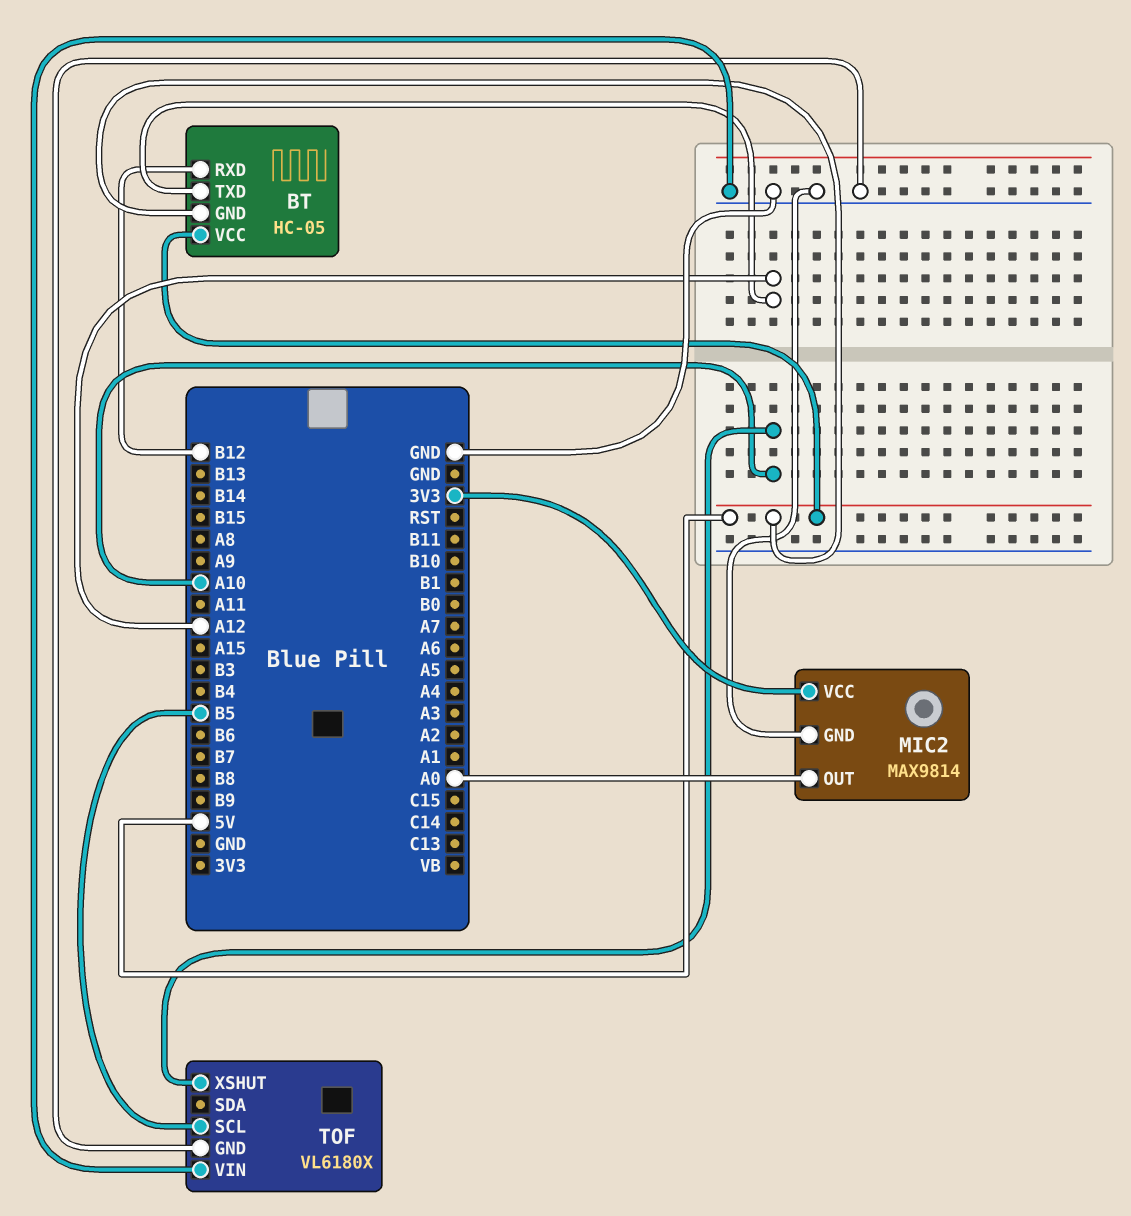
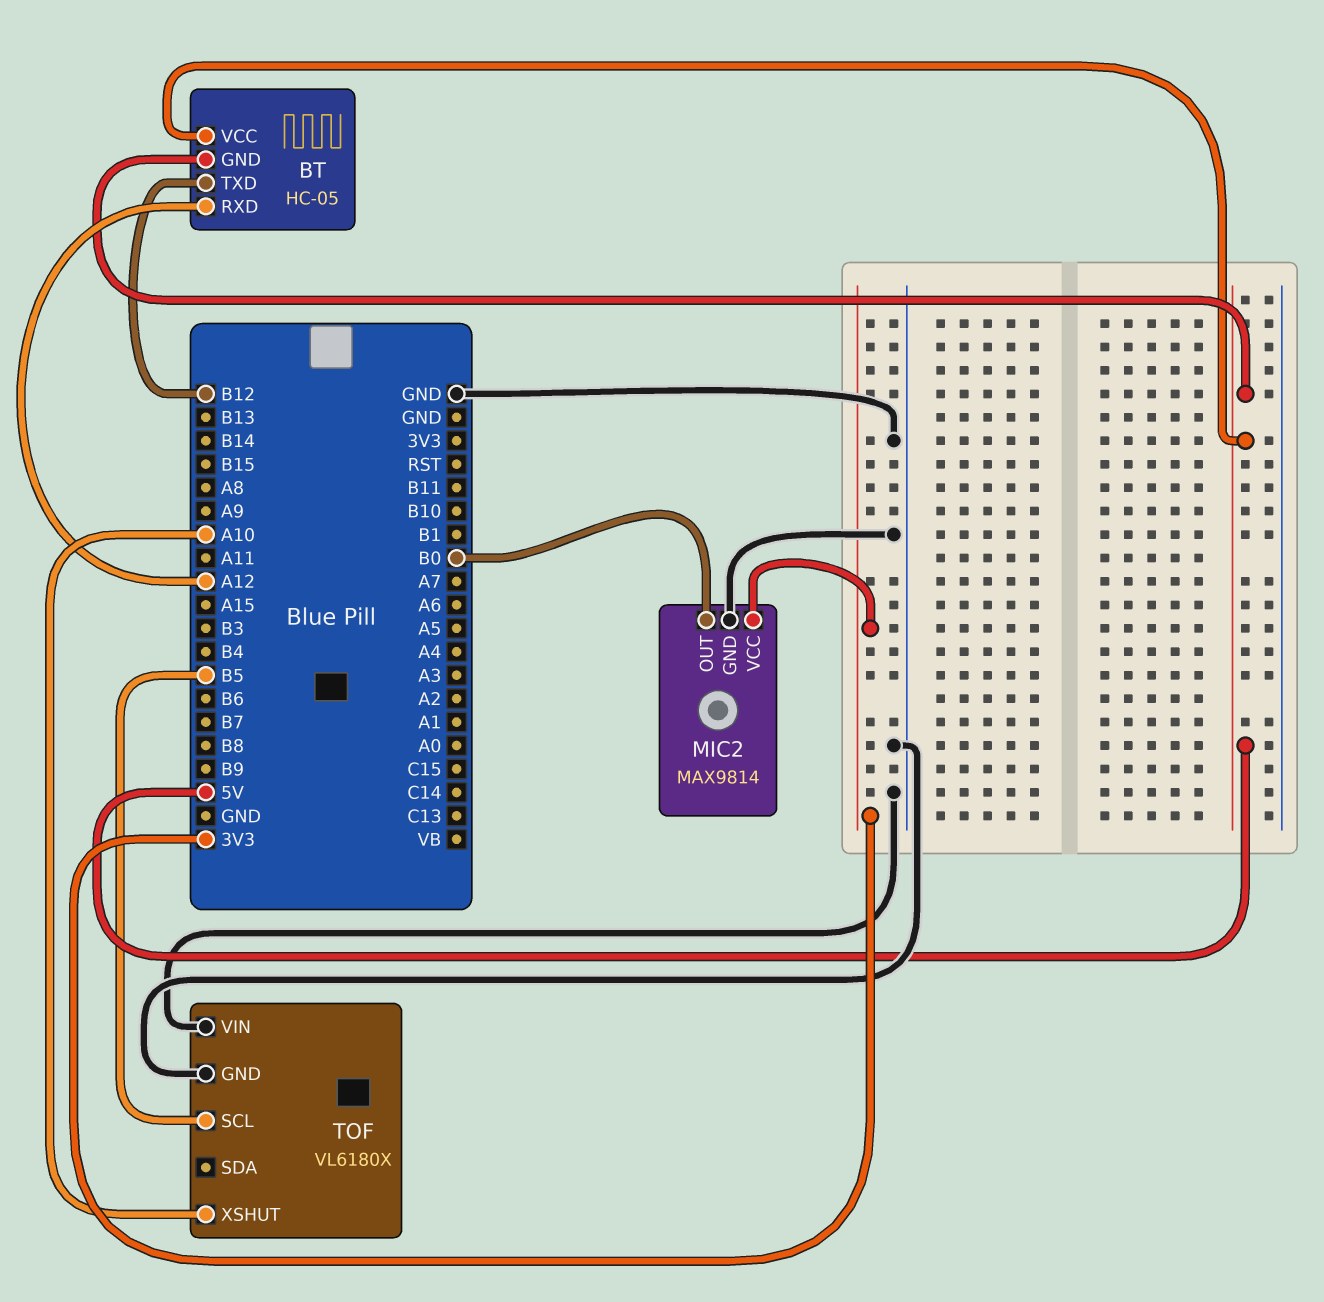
BT pin RXD: B12 -> A12
BT pin TXD: A12 -> B12
MIC2 pin OUT: A0 -> B0

